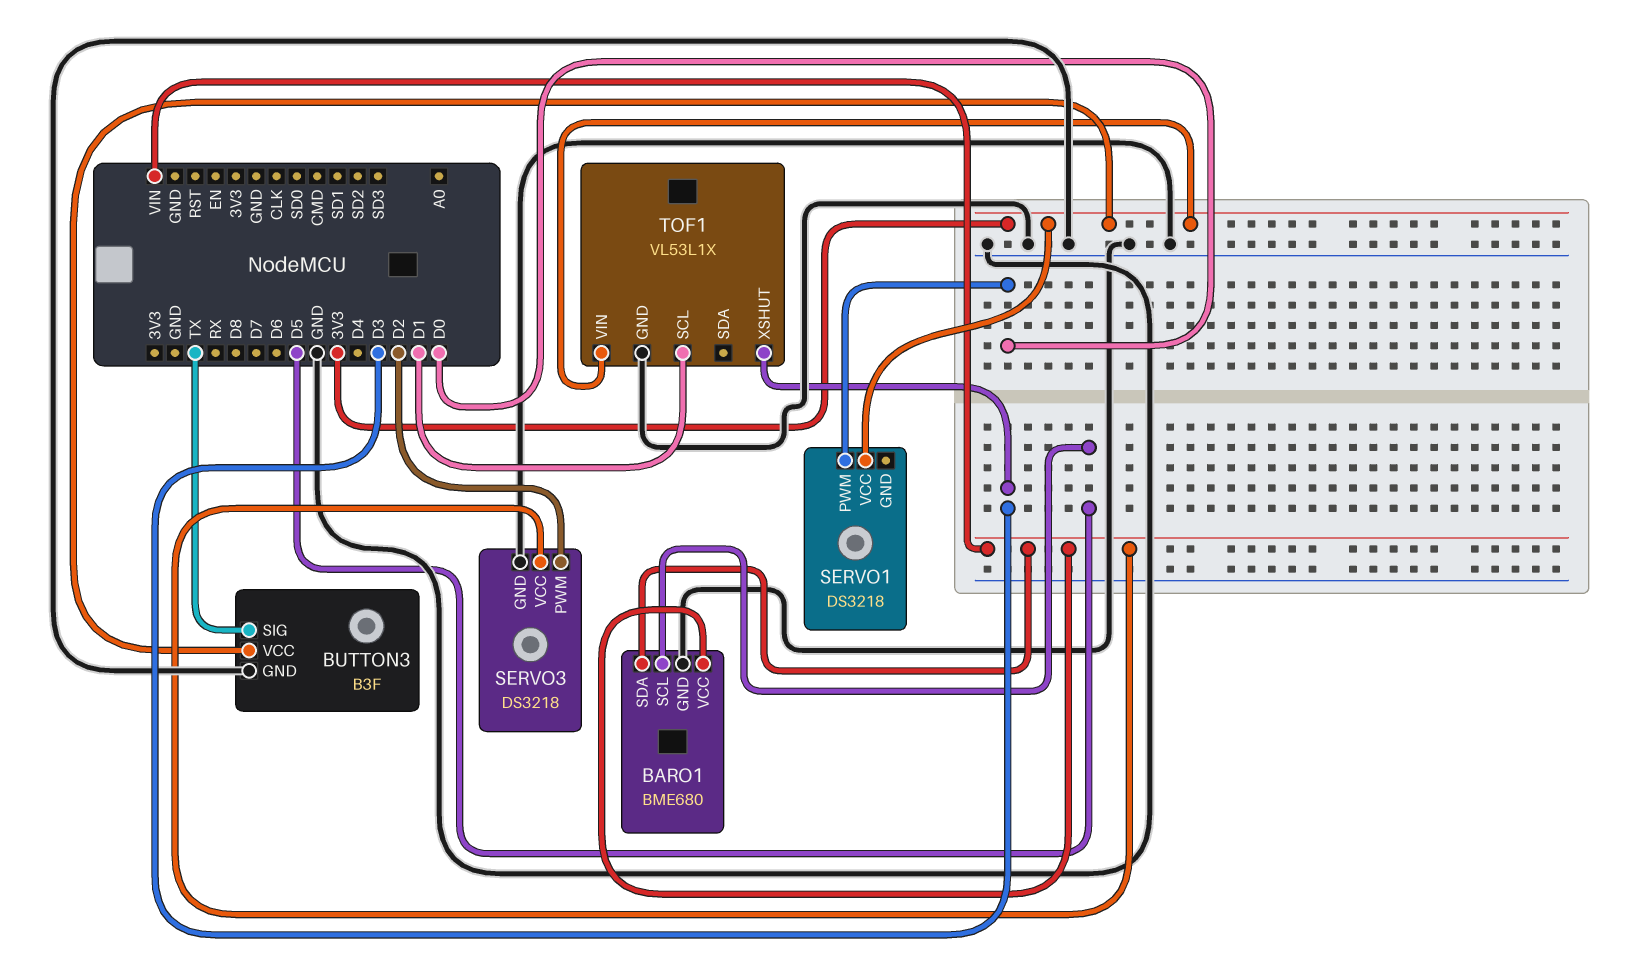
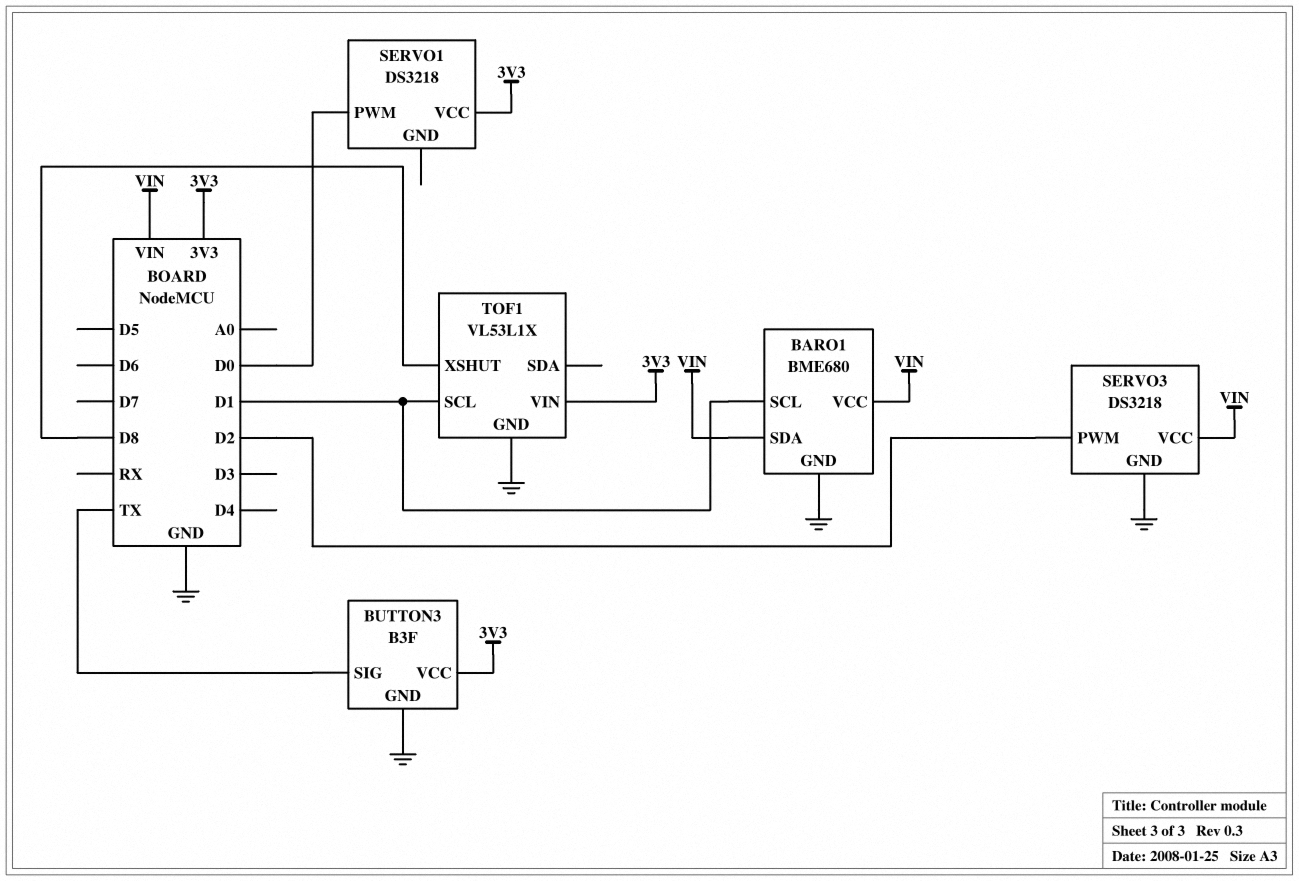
BARO1 pin SCL: D5 -> D1
TOF1 pin XSHUT: D3 -> D8

